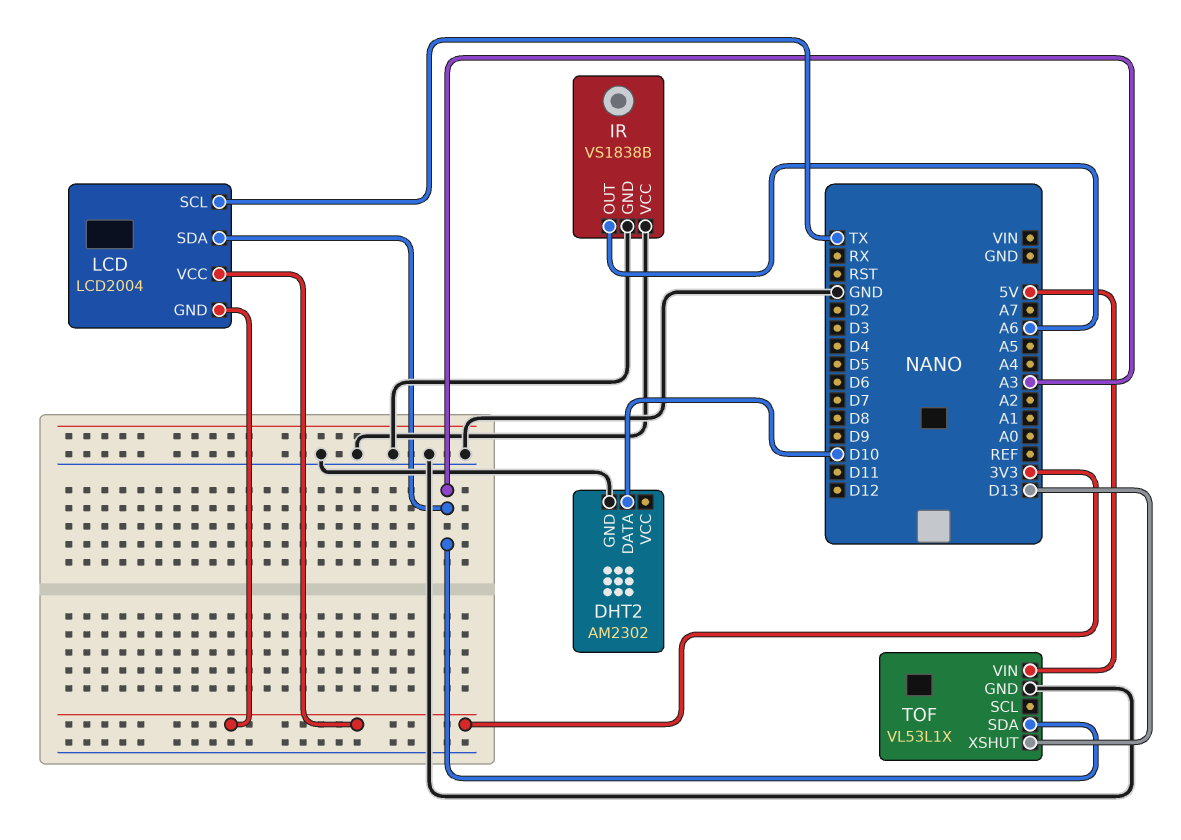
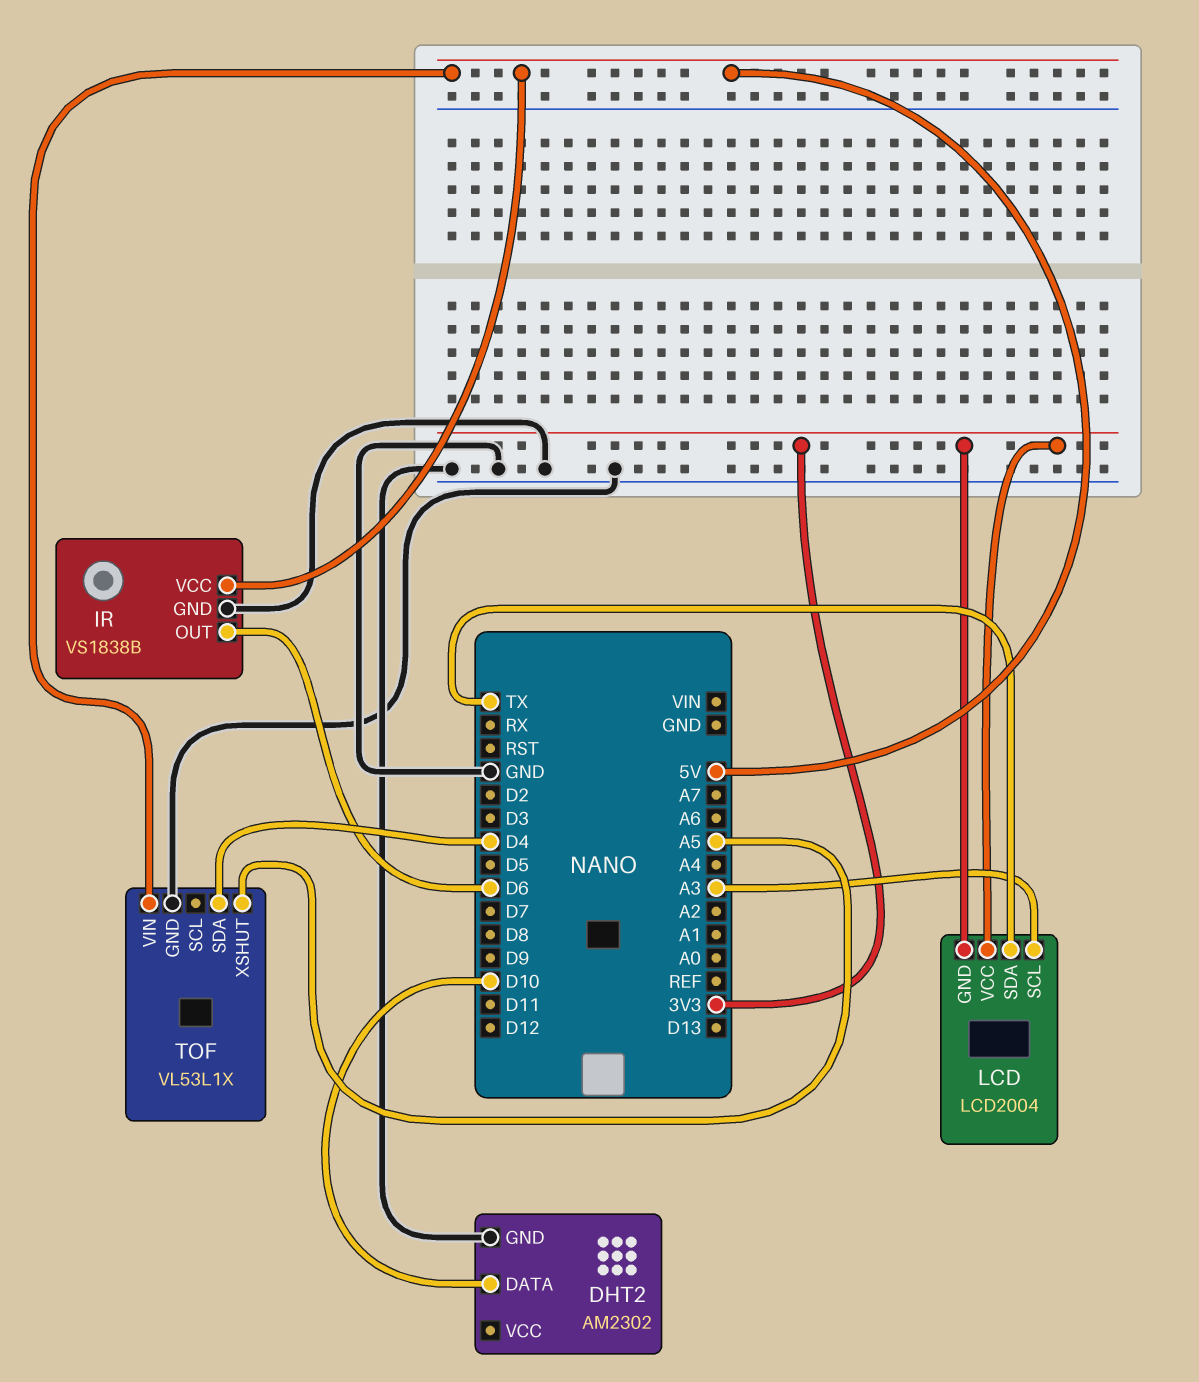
IR pin OUT: A6 -> D6
IR pin VCC: GND -> 5V
LCD pin SCL: TX -> A3
LCD pin SDA: A3 -> TX
TOF pin SDA: A3 -> D4
TOF pin XSHUT: D13 -> A5

